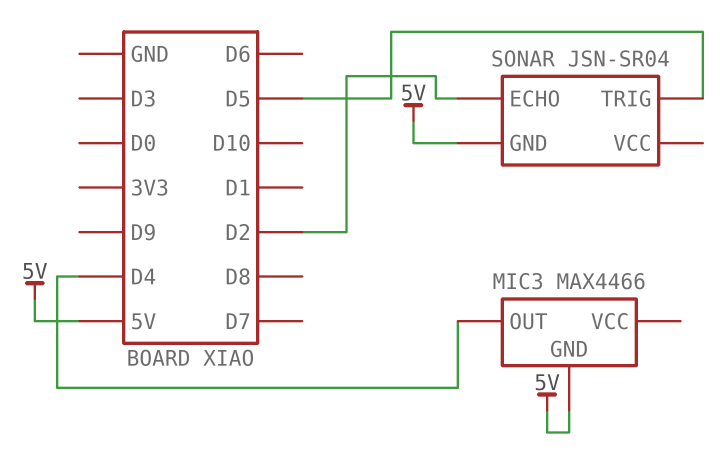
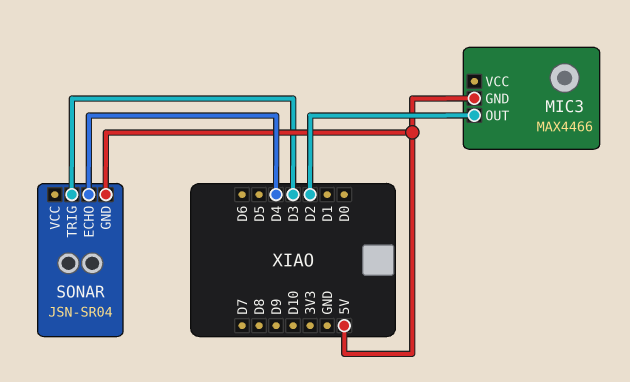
MIC3 pin OUT: D4 -> D2
SONAR pin ECHO: D2 -> D4
SONAR pin TRIG: D5 -> D3

